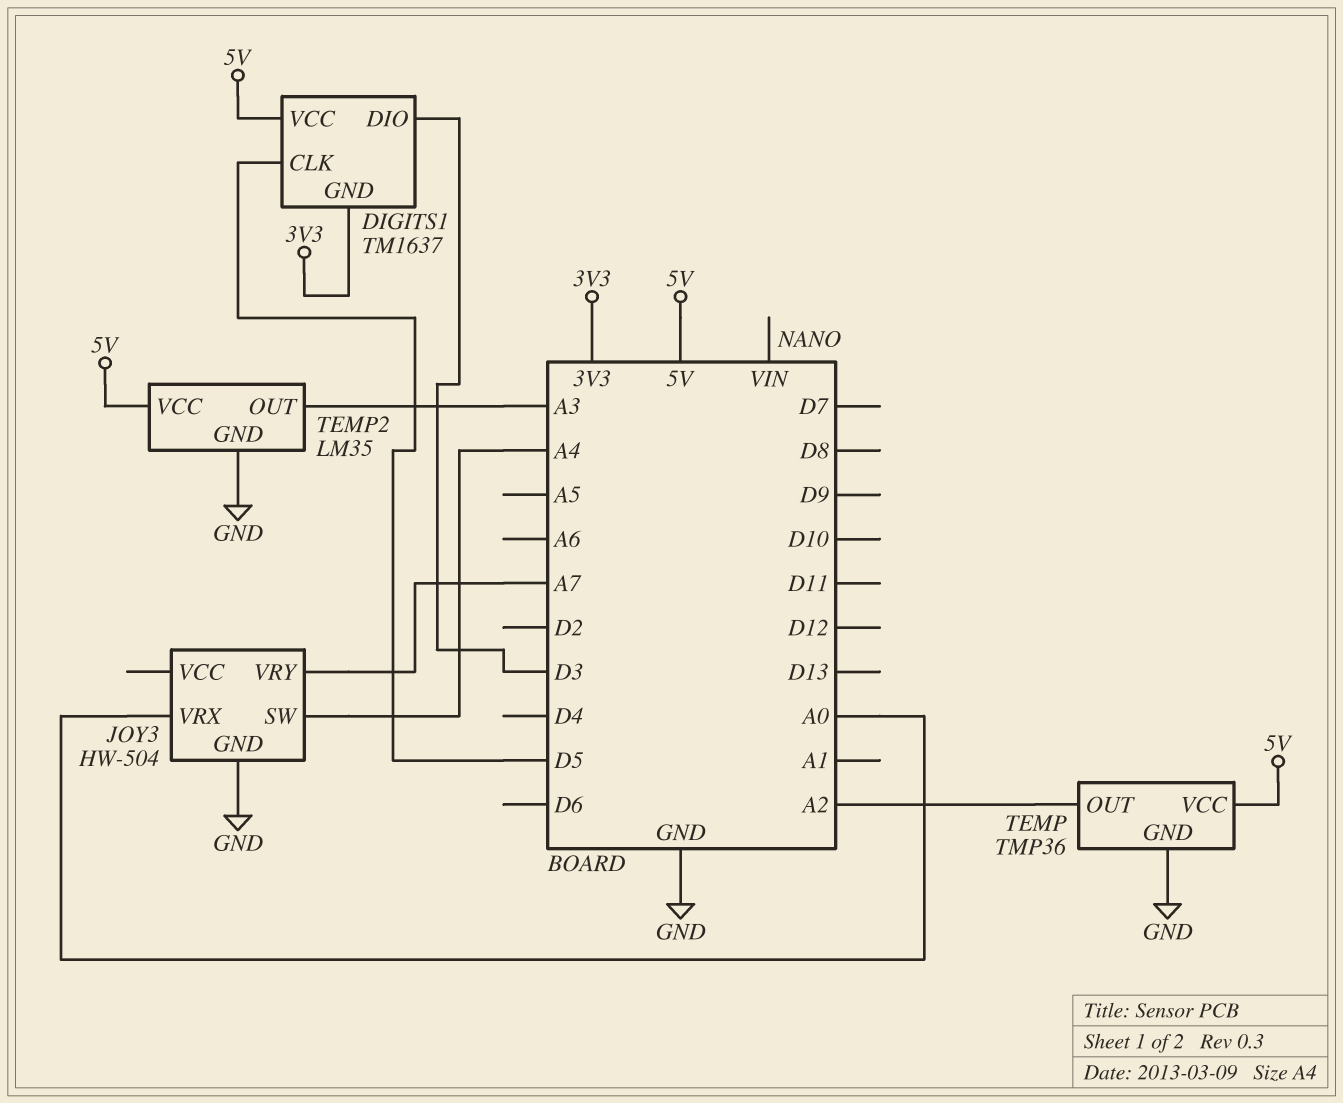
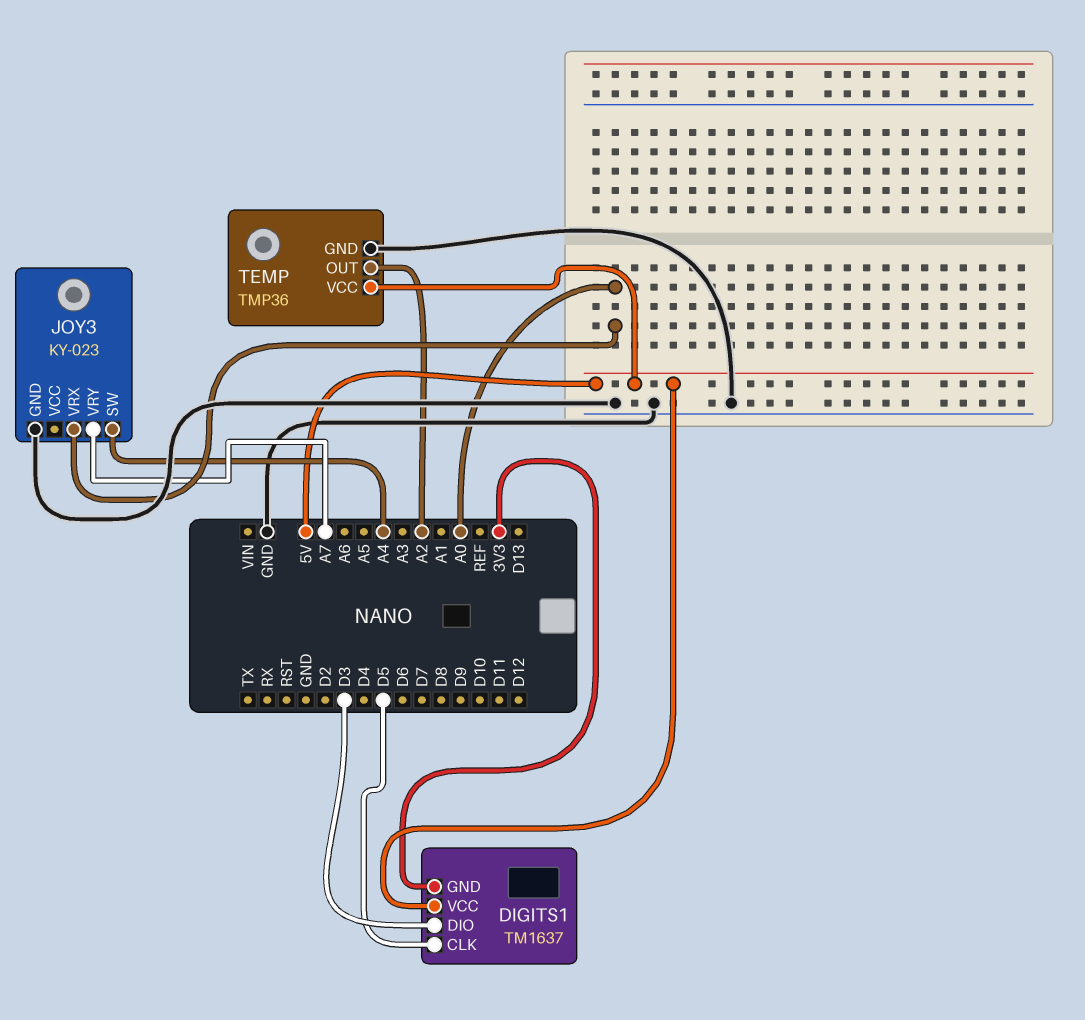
JOY3: HW-504 -> KY-023
TEMP2: LM35 -> none
TEMP2 pin GND: GND -> none
TEMP2 pin OUT: A3 -> none
TEMP2 pin VCC: 5V -> none

